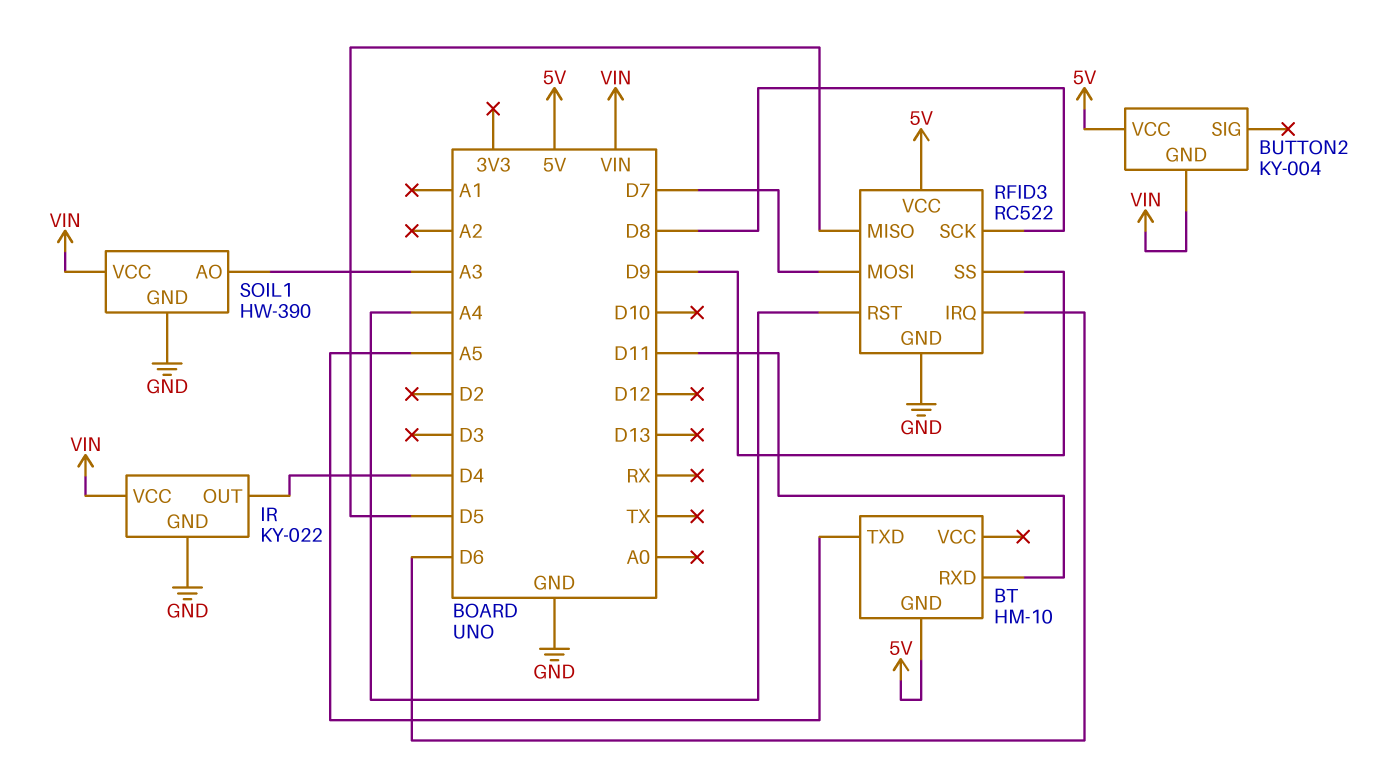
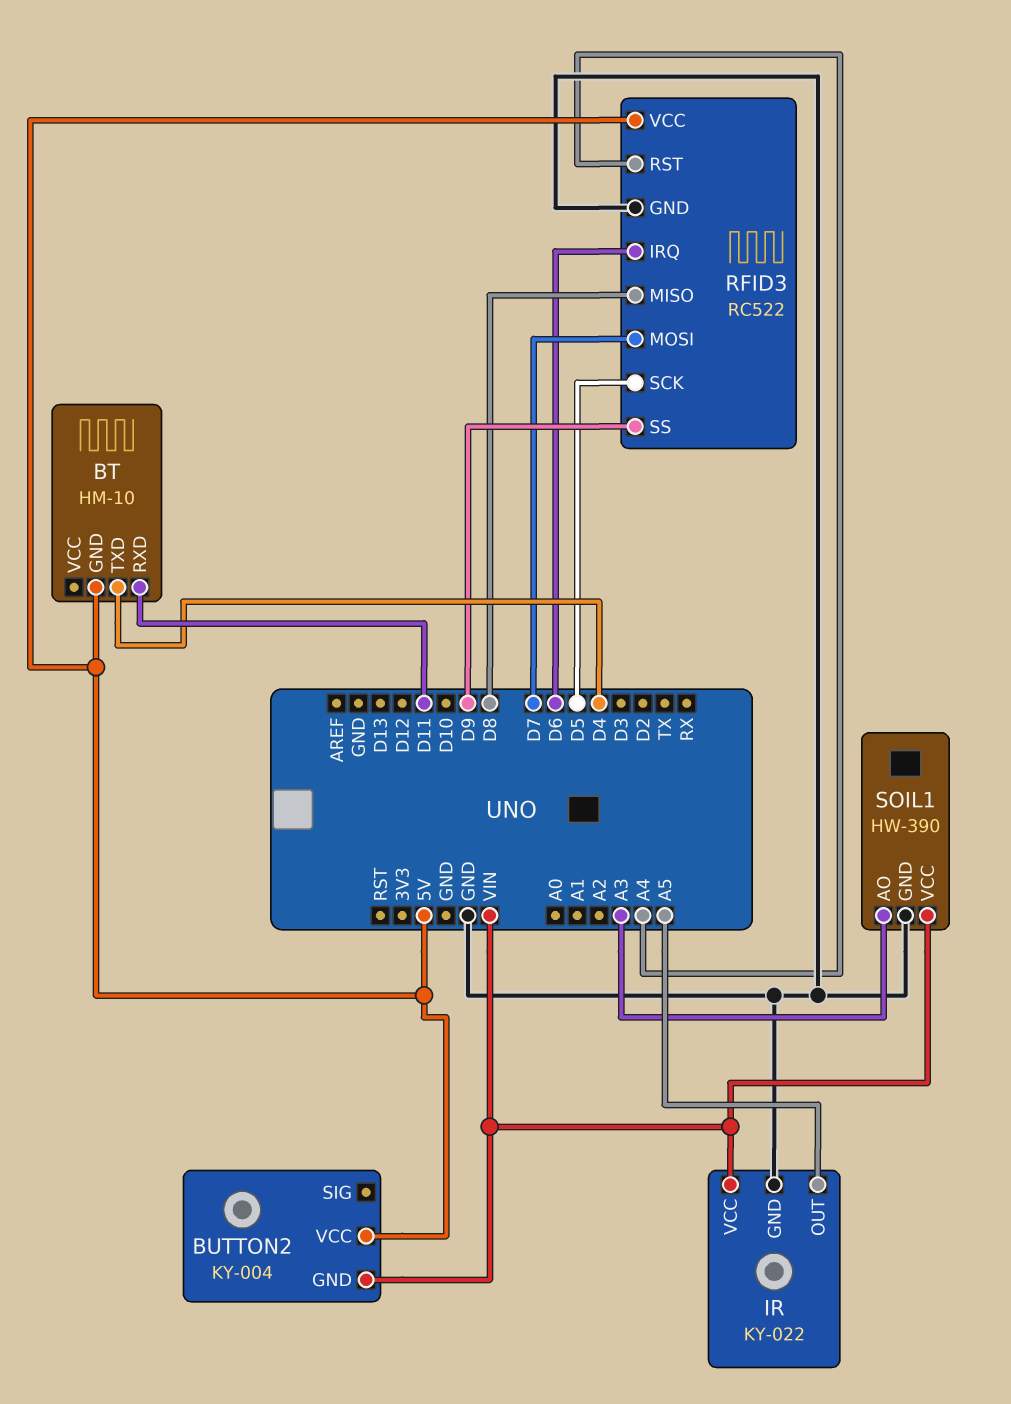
BT pin TXD: A5 -> D4
IR pin OUT: D4 -> A5
RFID3 pin MISO: D5 -> D8
RFID3 pin SCK: D8 -> D5

